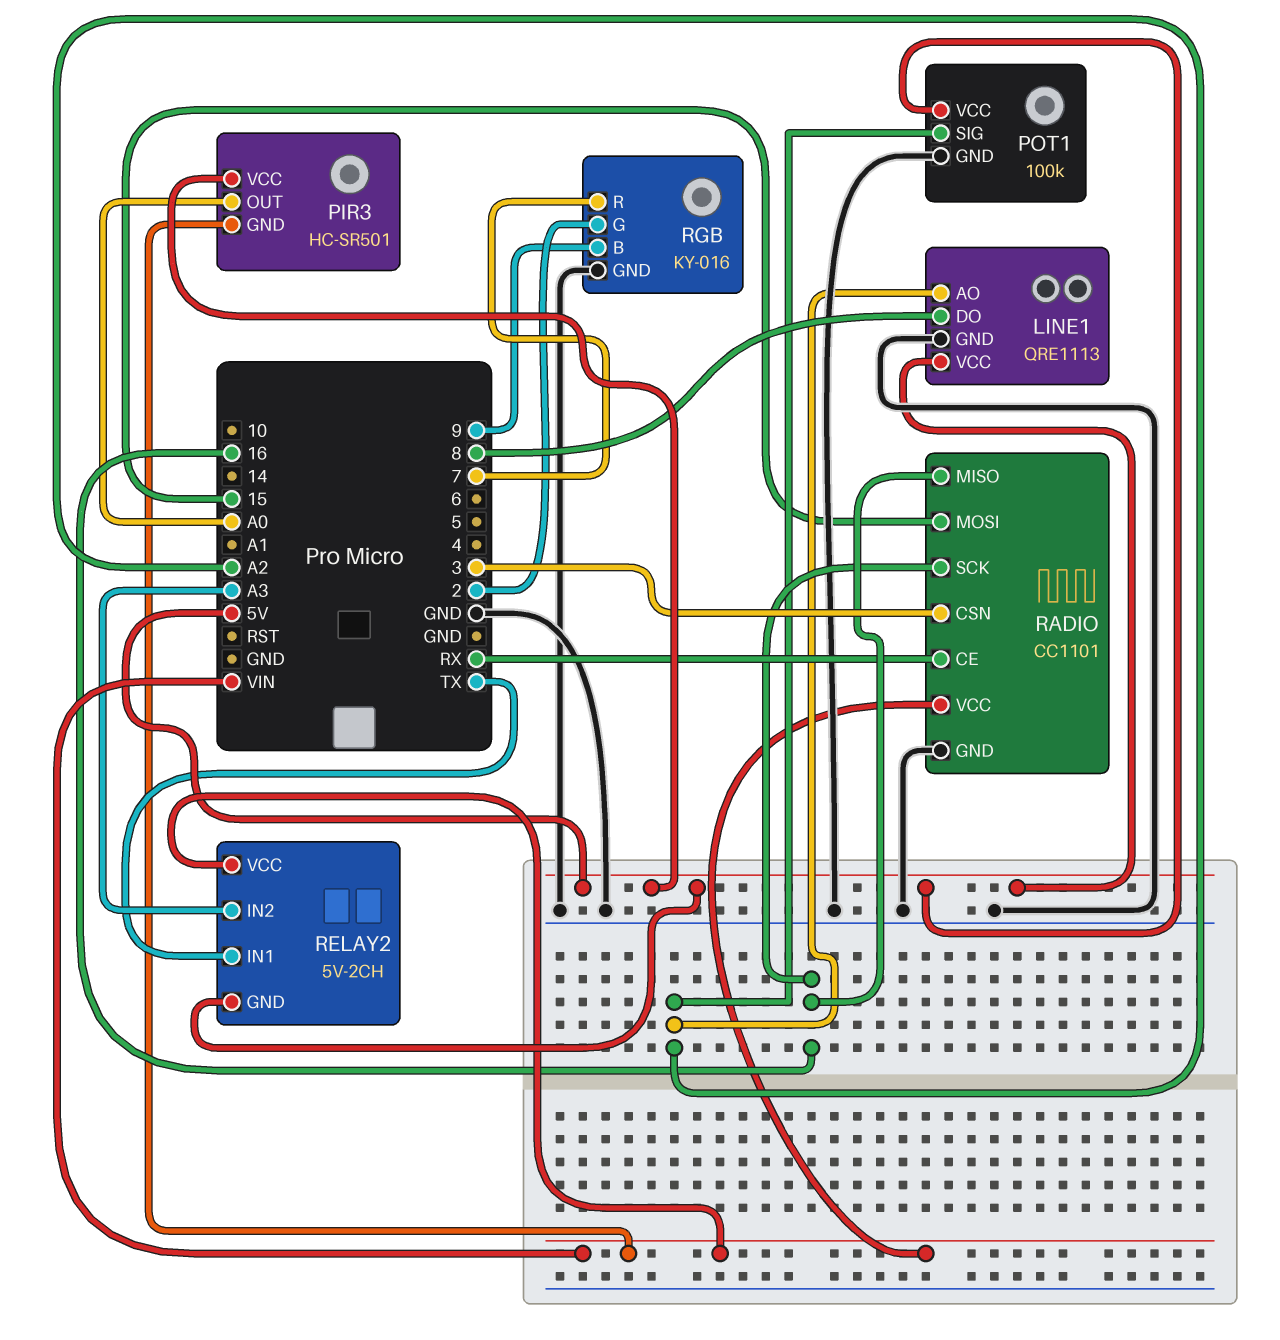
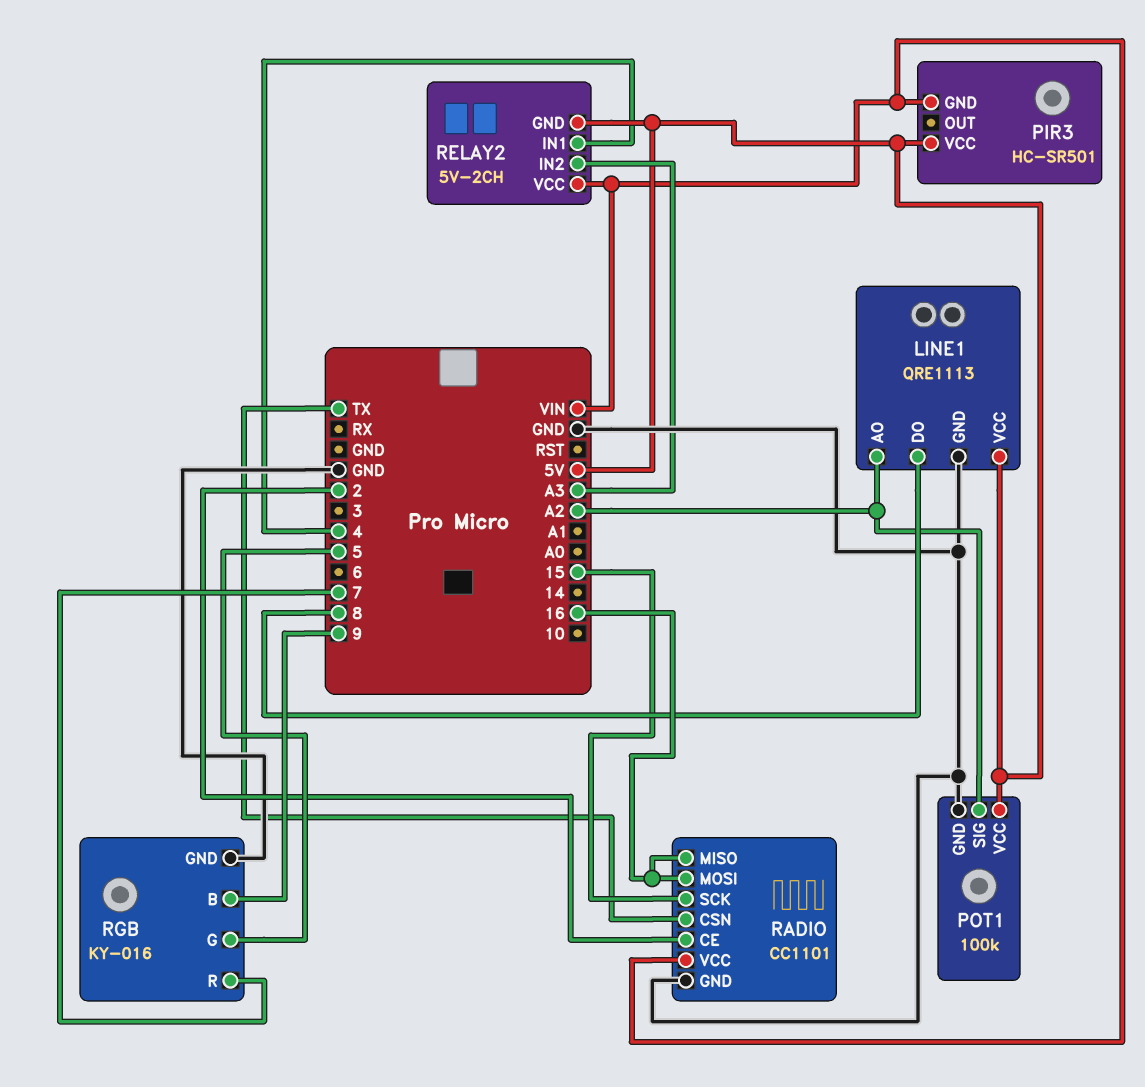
PIR3 pin OUT: A0 -> none
RADIO pin CE: RX -> 2
RADIO pin CSN: 3 -> TX
RADIO pin MOSI: 15 -> 16
RADIO pin SCK: 16 -> 15
RELAY2 pin IN1: TX -> 4
RGB pin G: 2 -> 5

